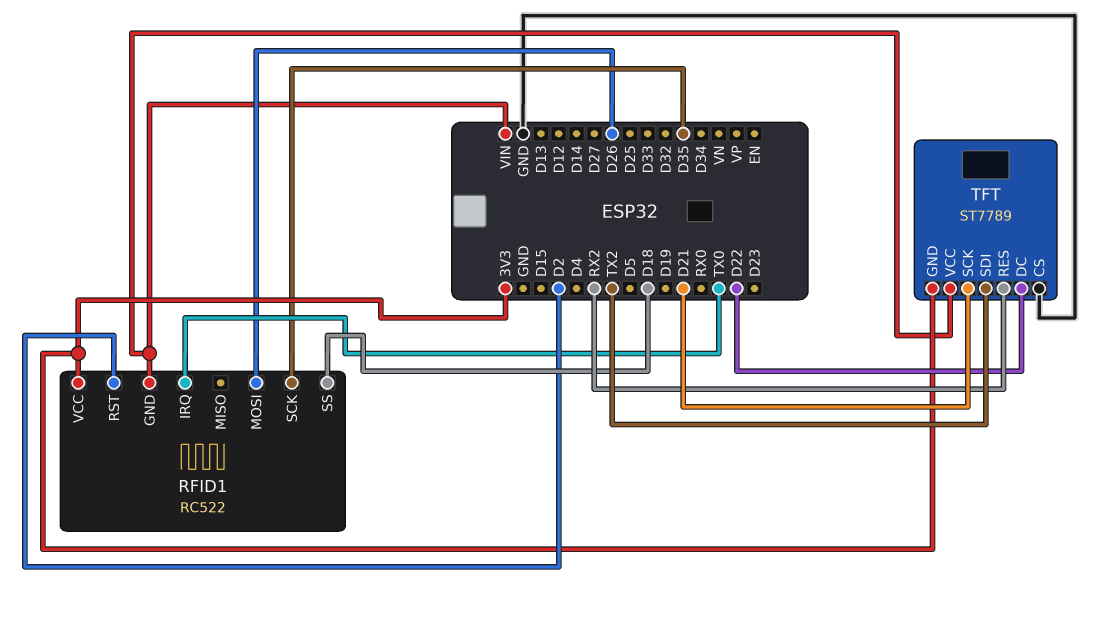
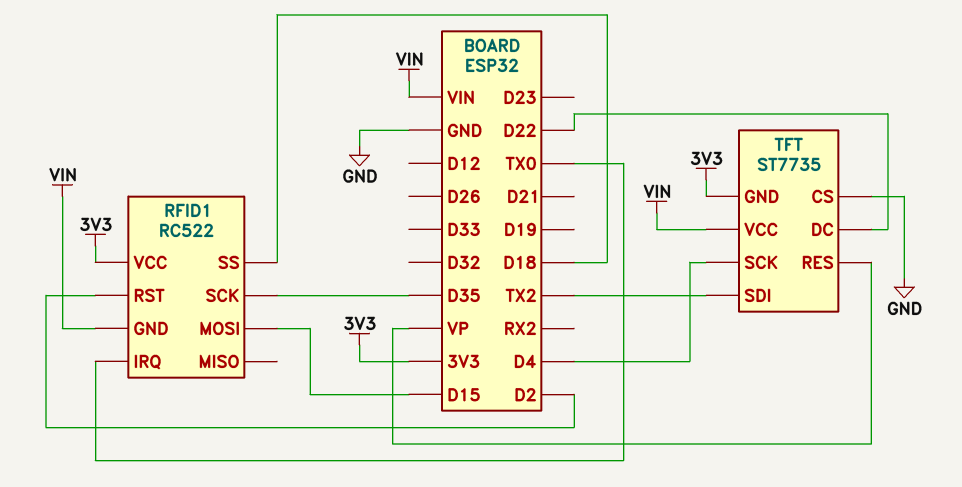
RFID1 pin MOSI: D26 -> D15
TFT: ST7789 -> ST7735
TFT pin RES: RX2 -> VP
TFT pin SCK: D21 -> D4

